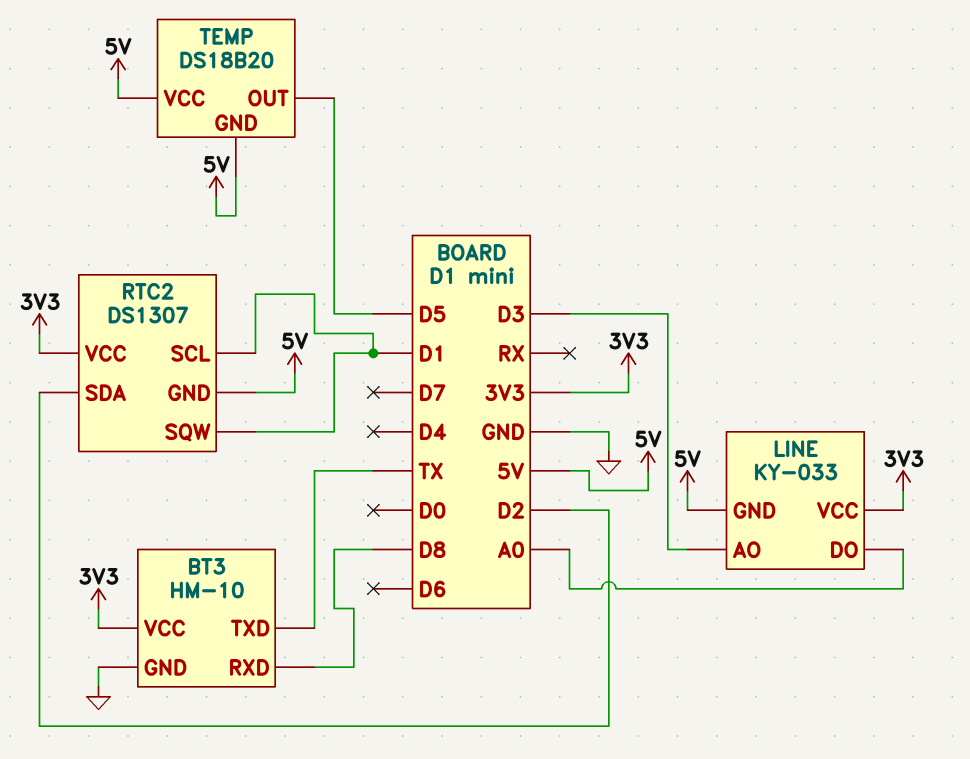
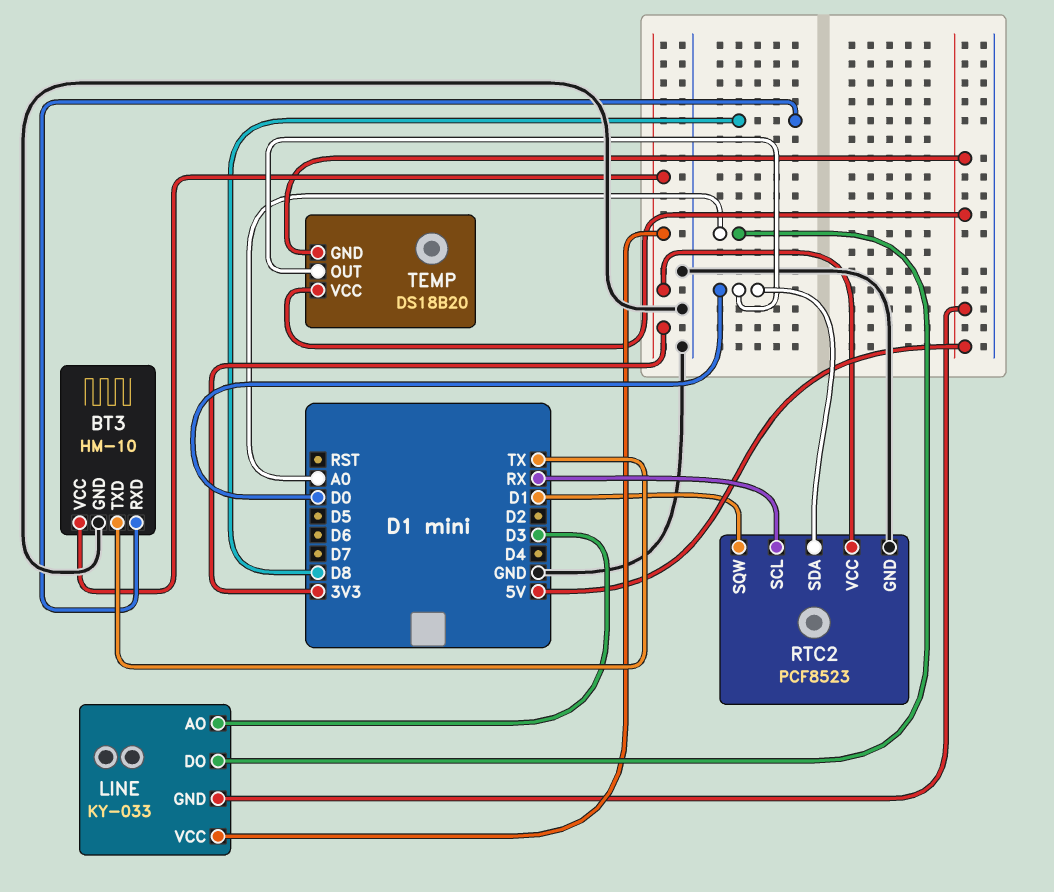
RTC2: DS1307 -> PCF8523
RTC2 pin GND: 5V -> GND
RTC2 pin SCL: D1 -> RX
RTC2 pin SDA: D2 -> D0
TEMP pin OUT: D5 -> D0

